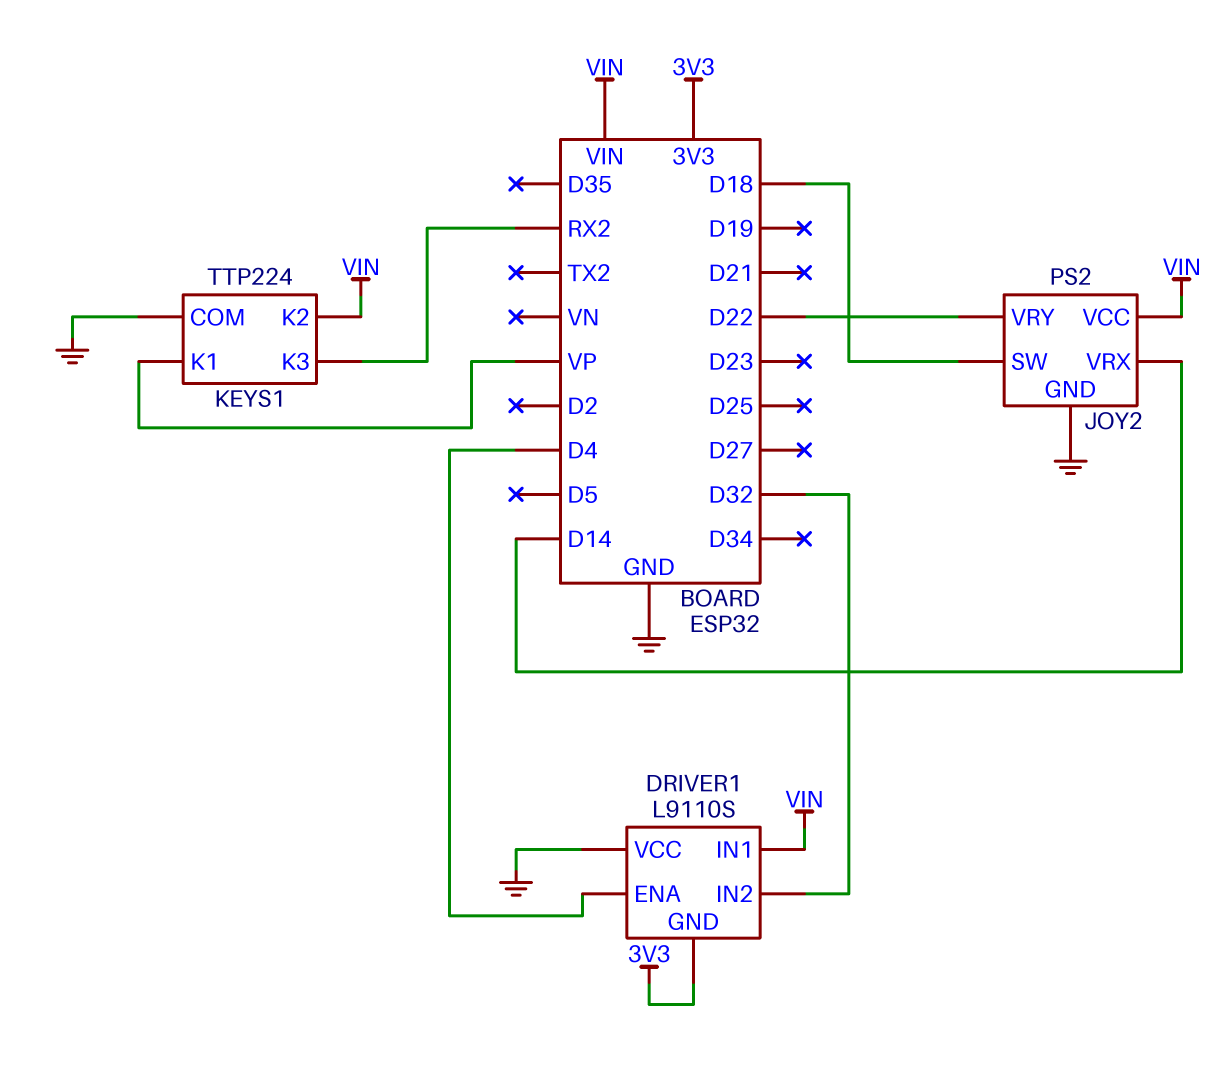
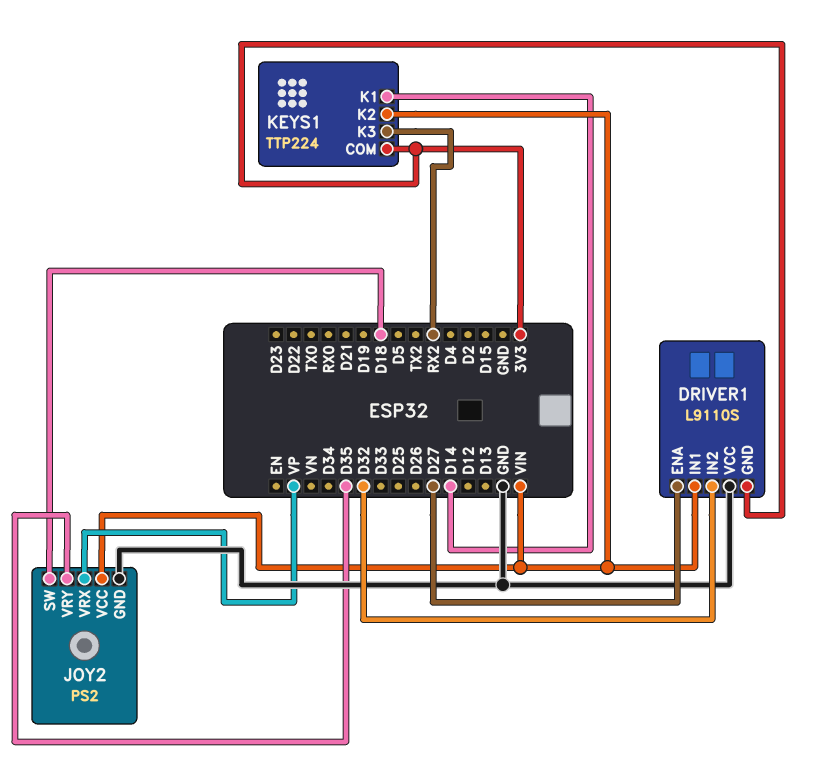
DRIVER1 pin ENA: D4 -> D27
JOY2 pin VRX: D14 -> VP
JOY2 pin VRY: D22 -> D35
KEYS1 pin COM: GND -> 3V3
KEYS1 pin K1: VP -> D14

